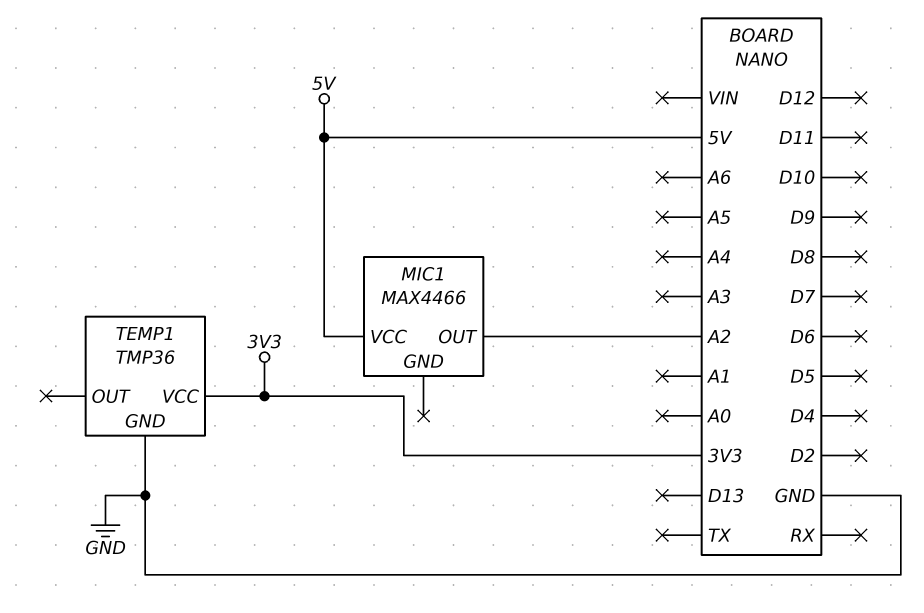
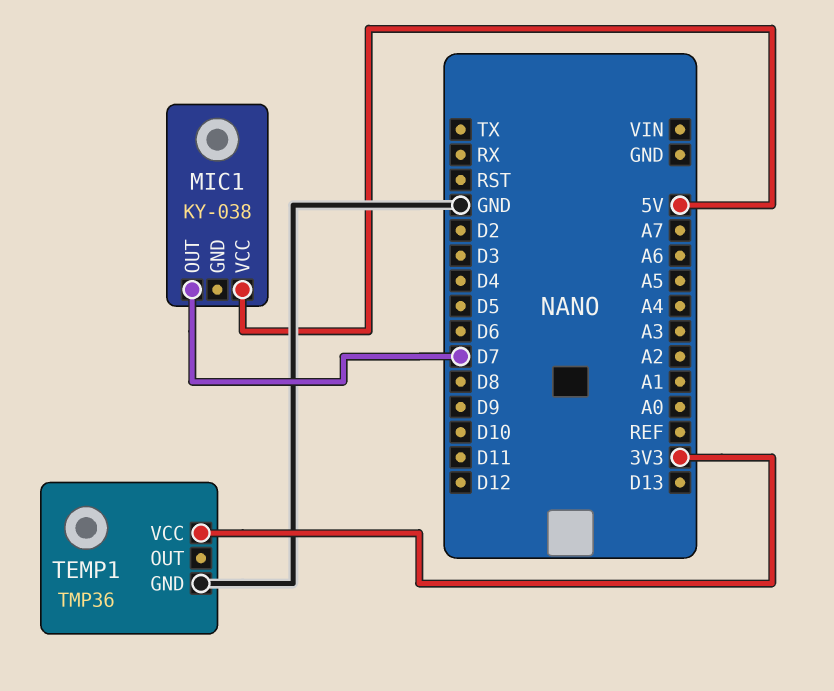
MIC1: MAX4466 -> KY-038
MIC1 pin OUT: A2 -> D7

